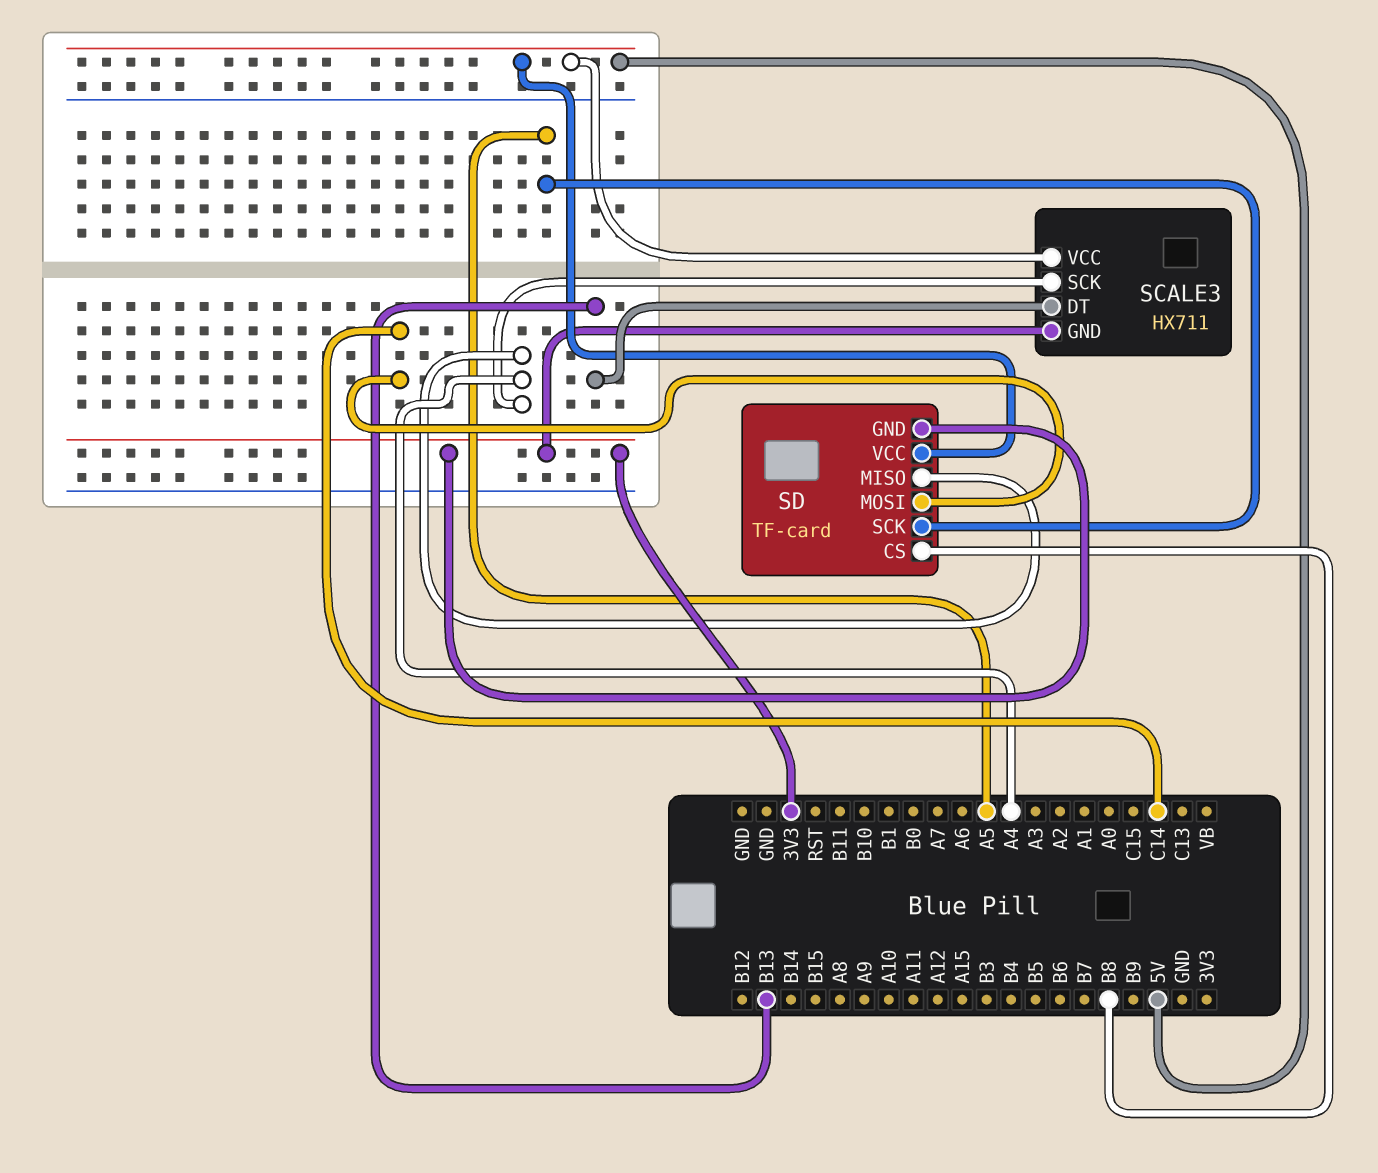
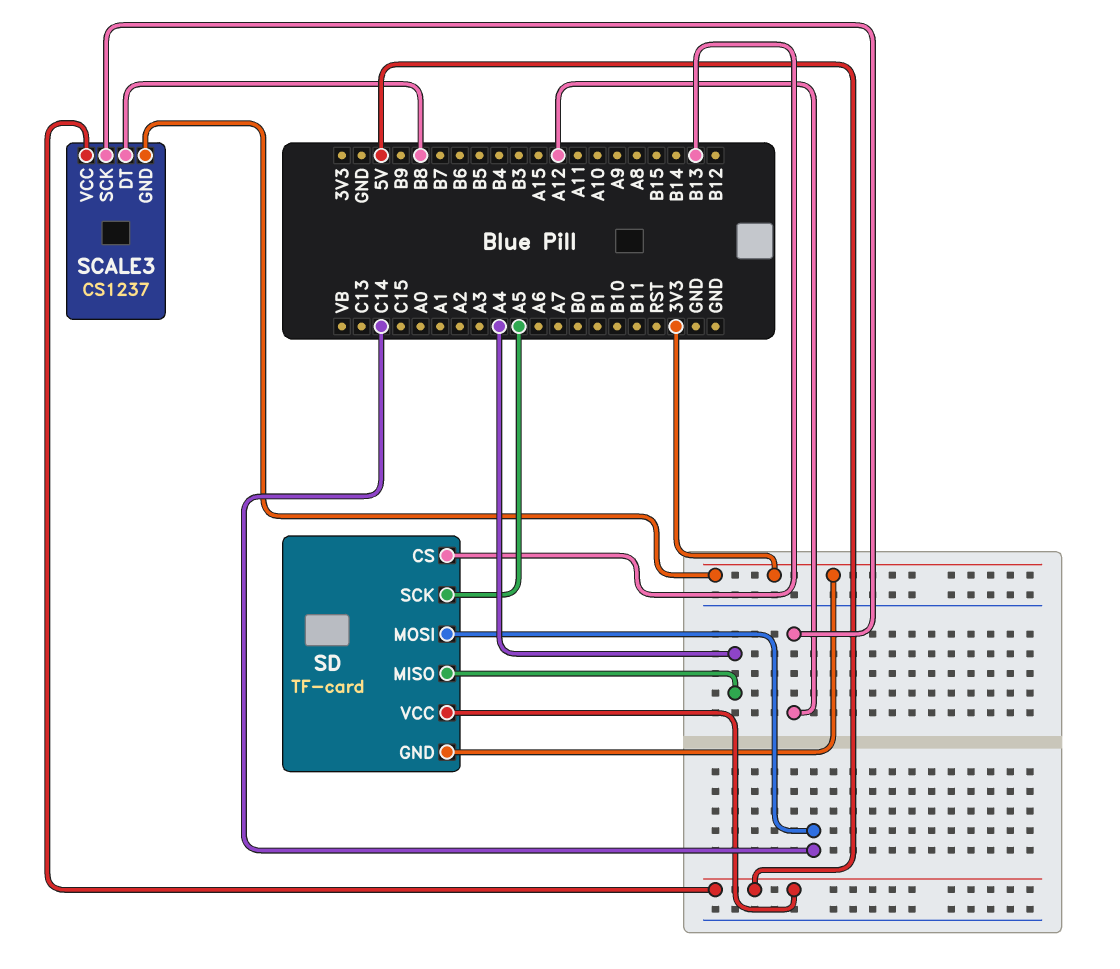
SCALE3: HX711 -> CS1237
SCALE3 pin DT: B13 -> B8
SCALE3 pin SCK: A4 -> A12
SD pin CS: B8 -> B13

